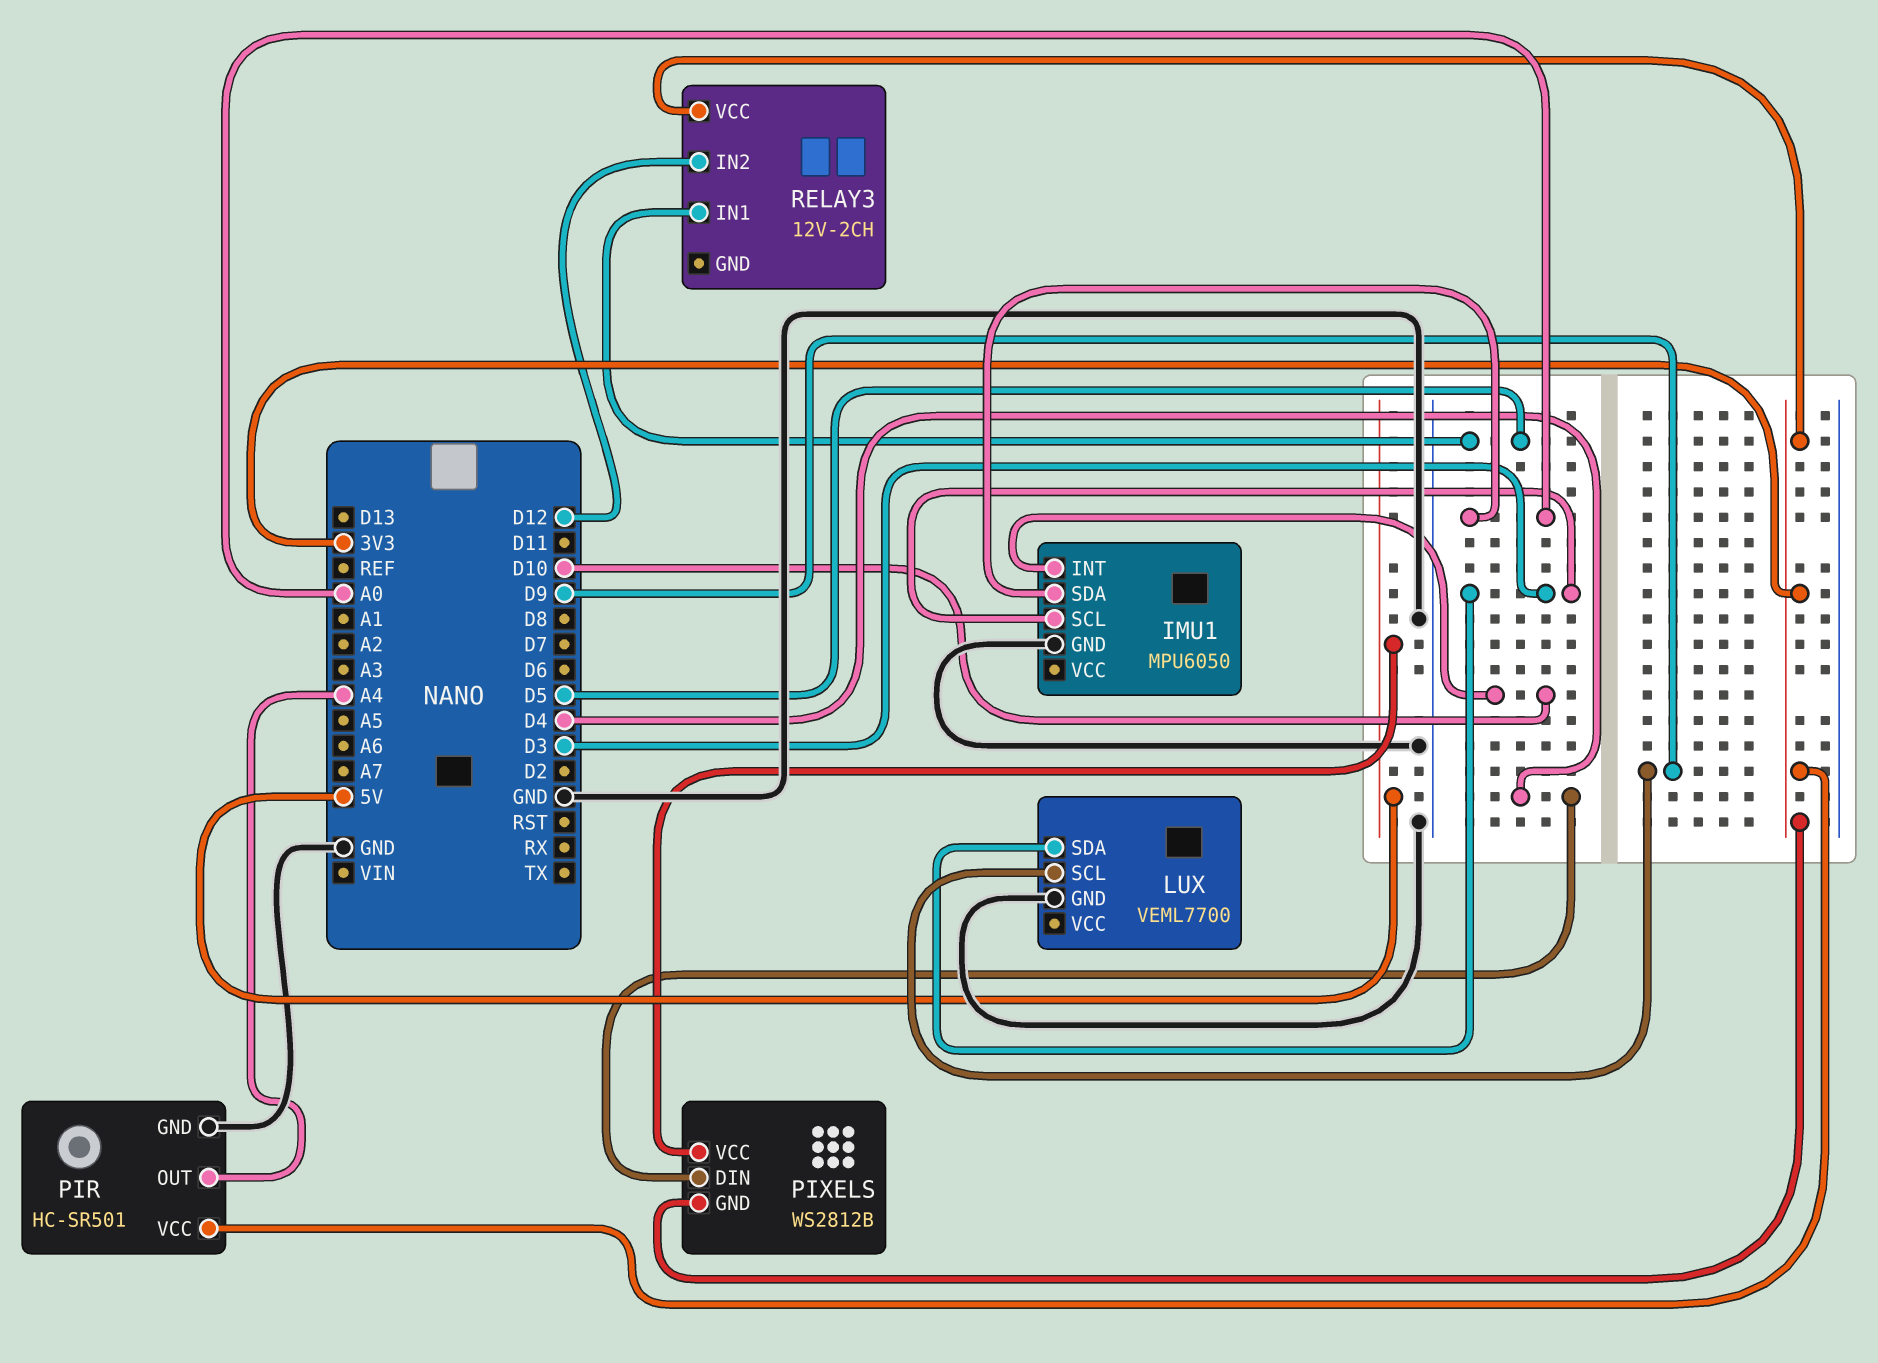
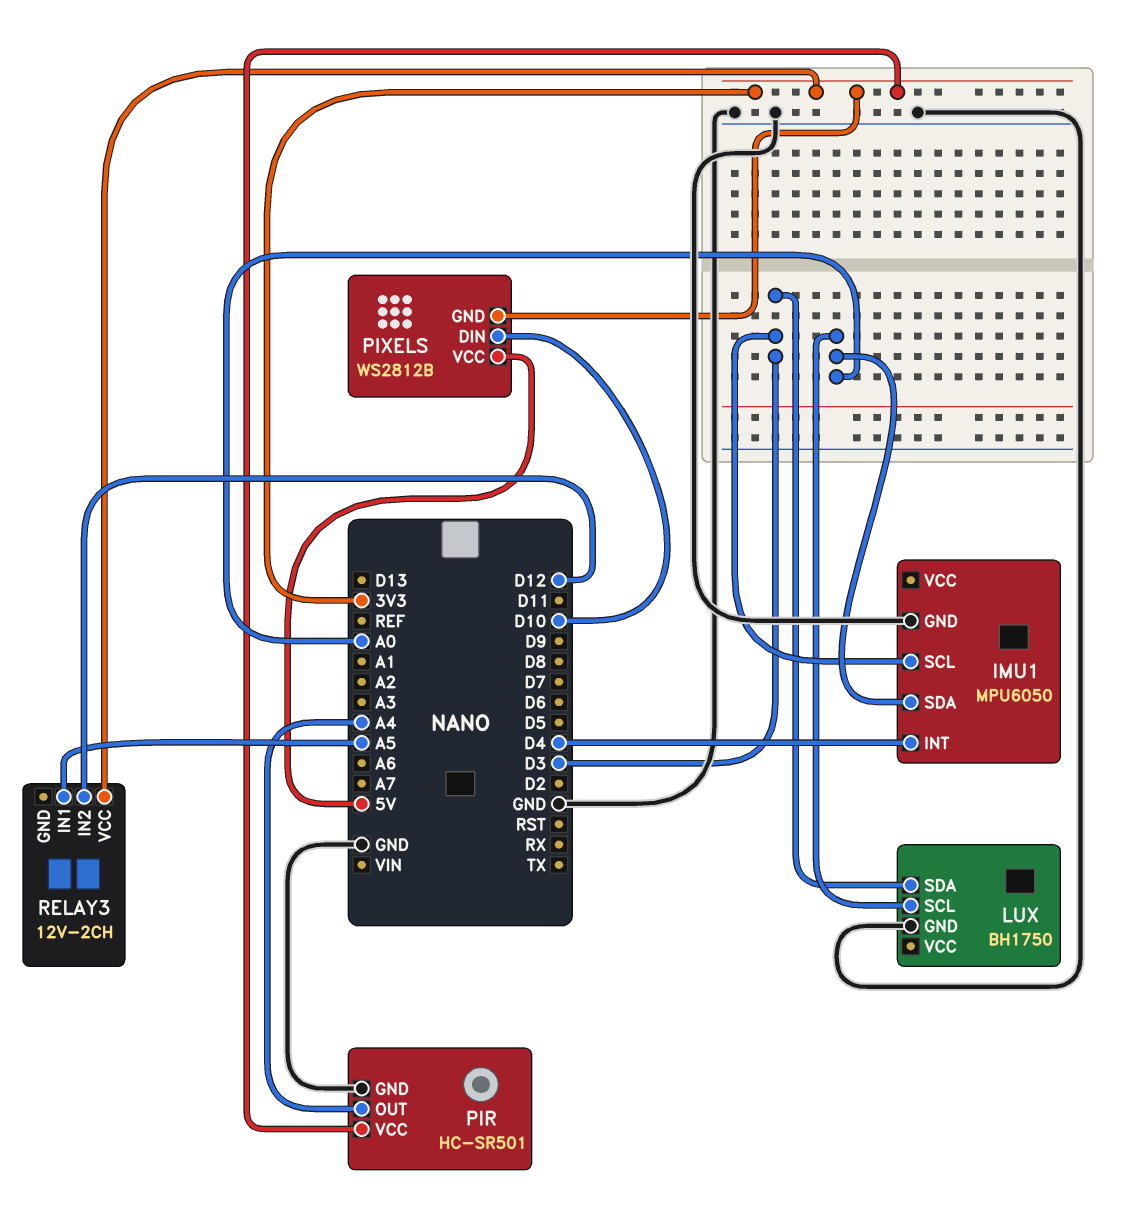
IMU1 pin INT: D10 -> D4
LUX: VEML7700 -> BH1750
LUX pin SCL: D9 -> A0
PIXELS pin DIN: D4 -> D10
RELAY3 pin IN1: D5 -> A5

